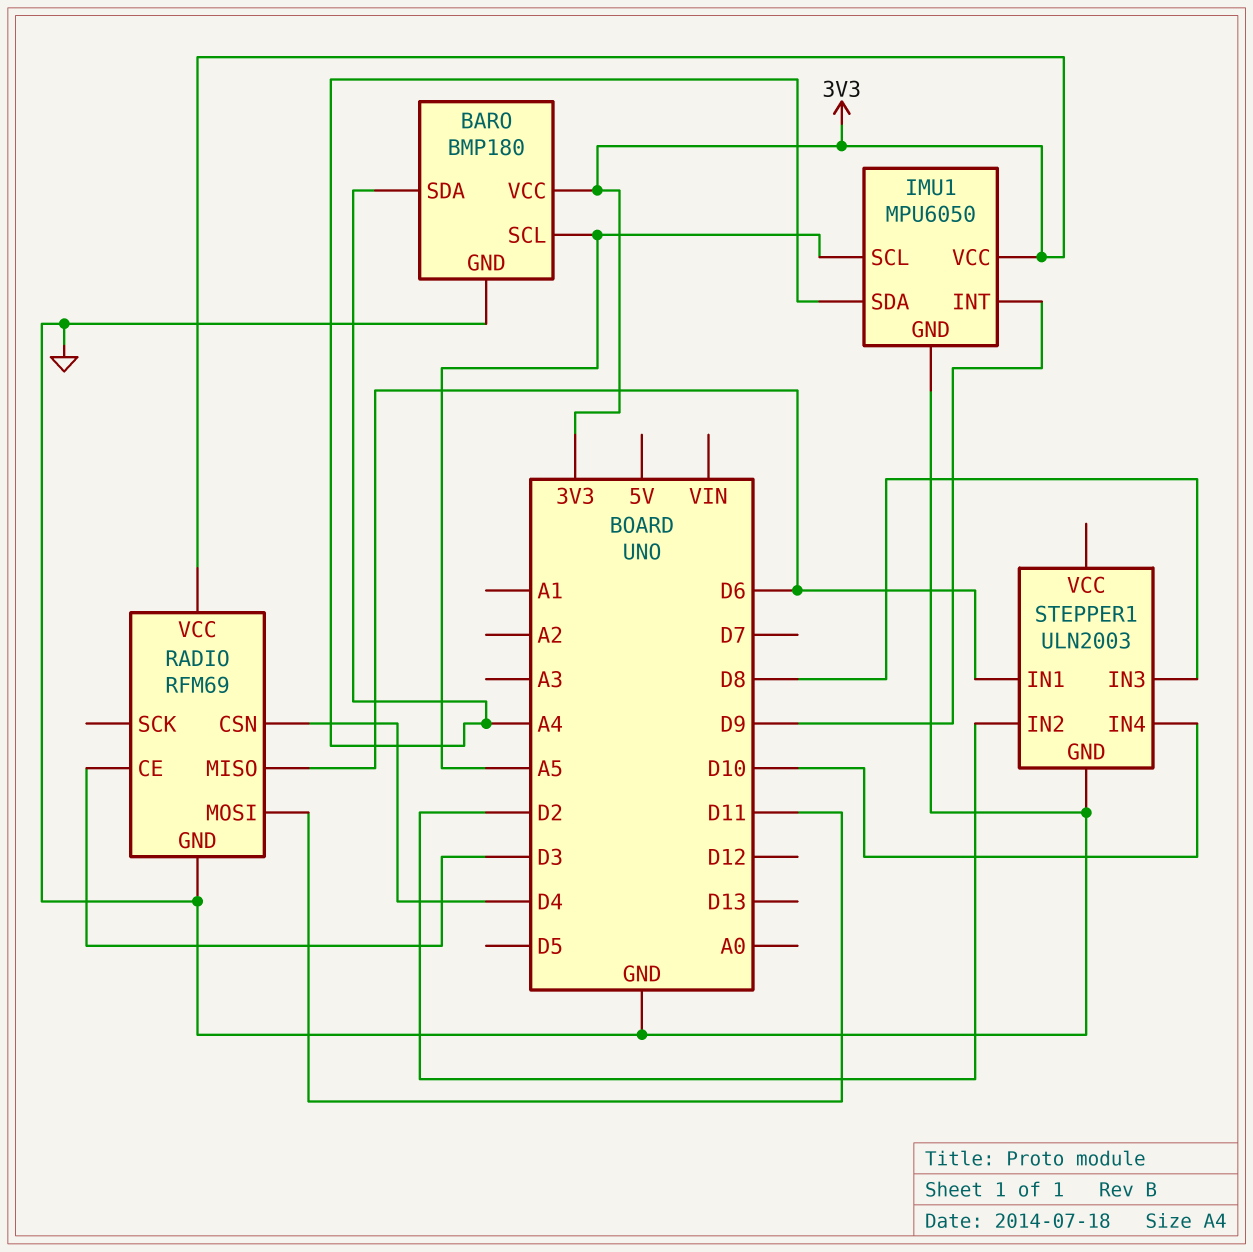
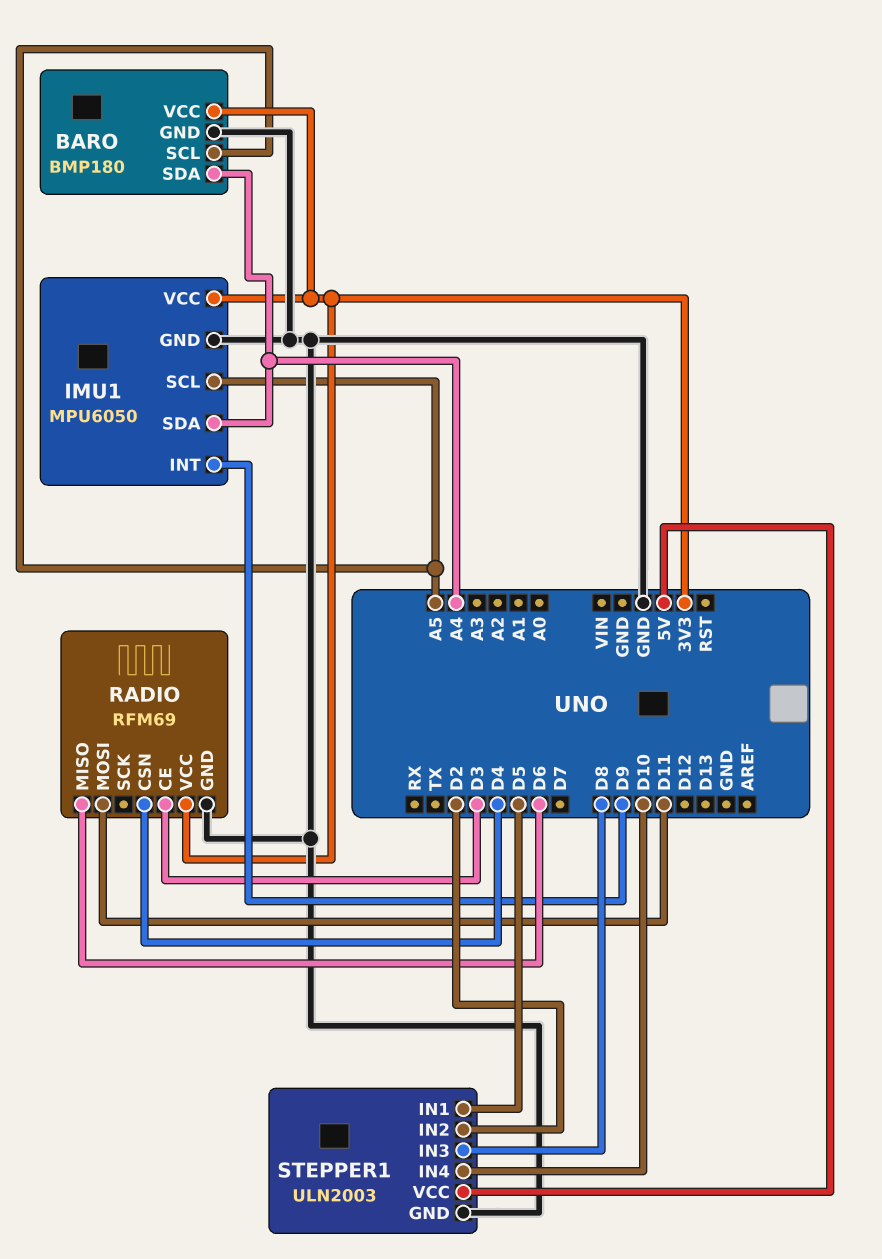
STEPPER1 pin IN1: D6 -> D5
STEPPER1 pin VCC: none -> 5V

